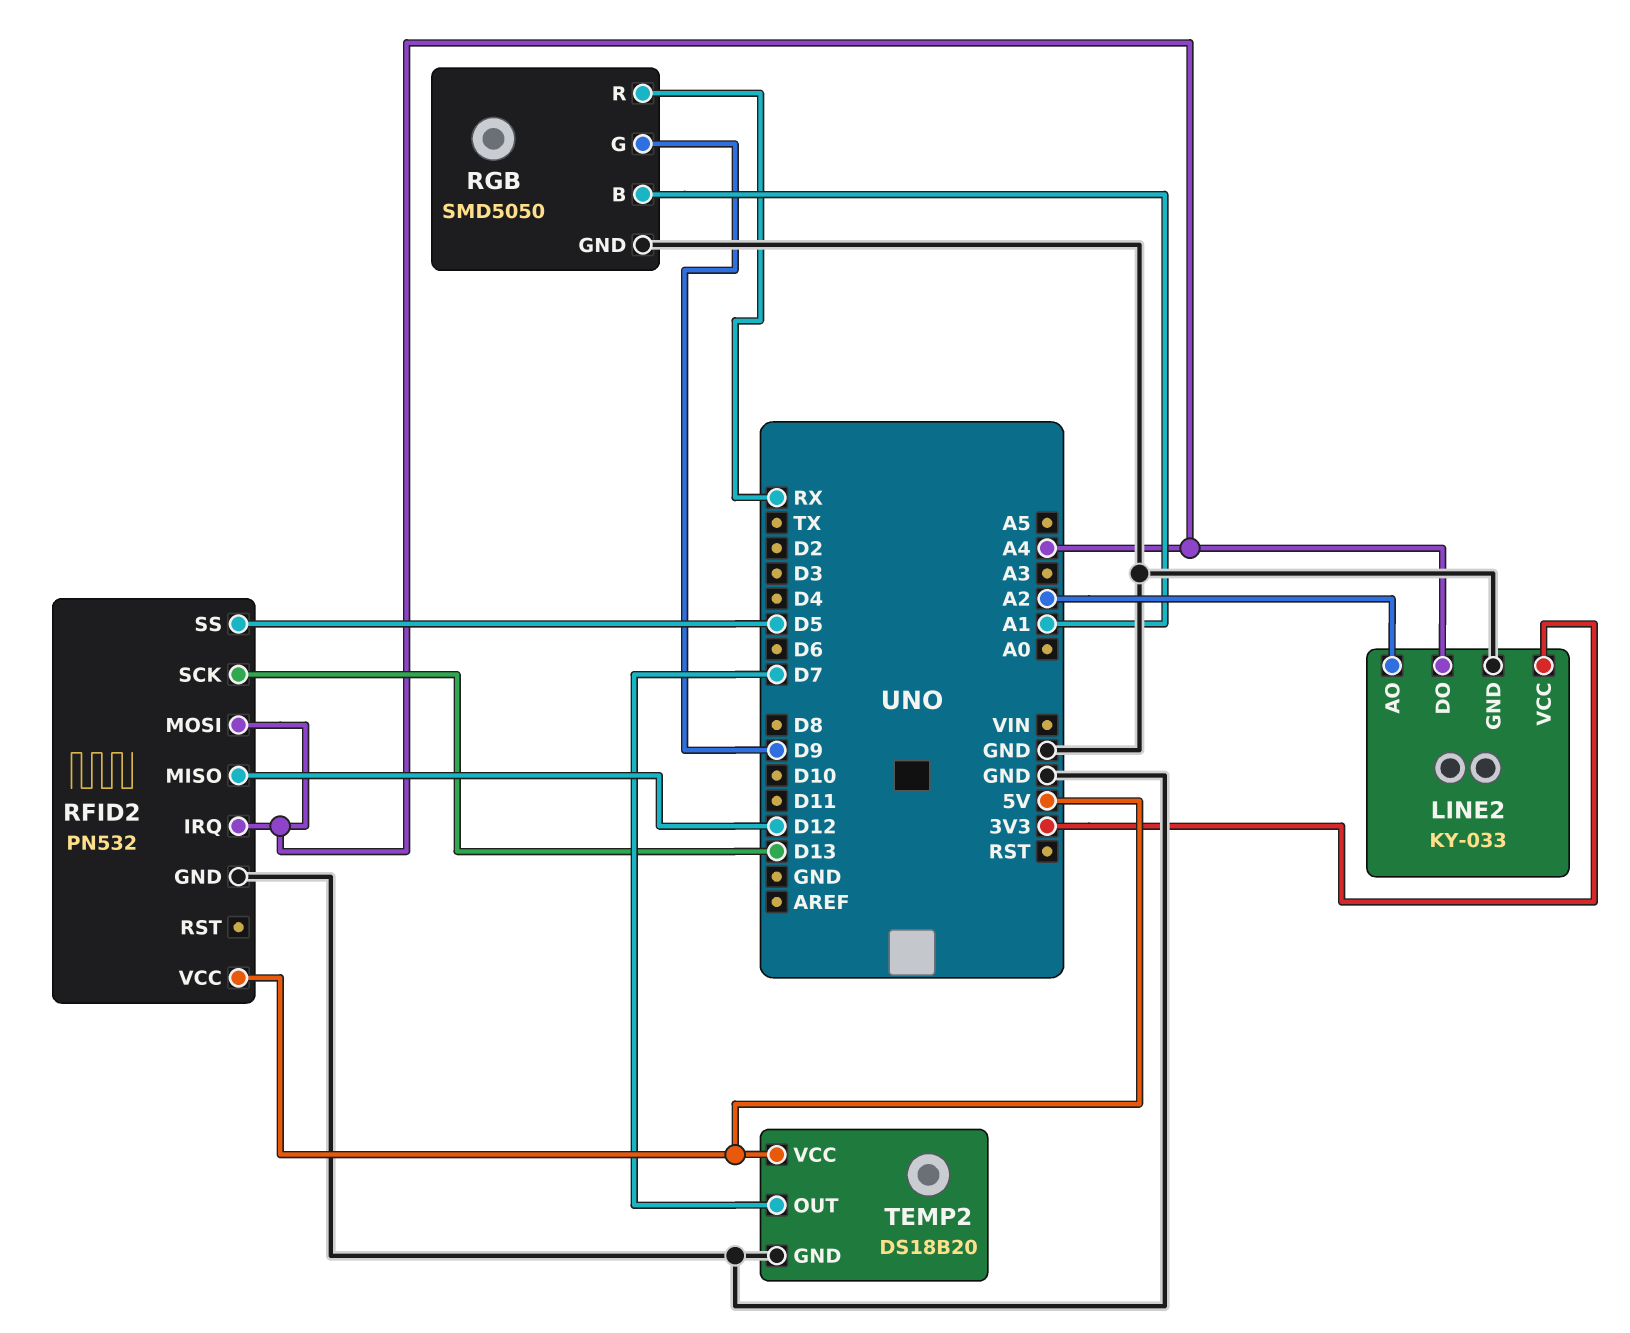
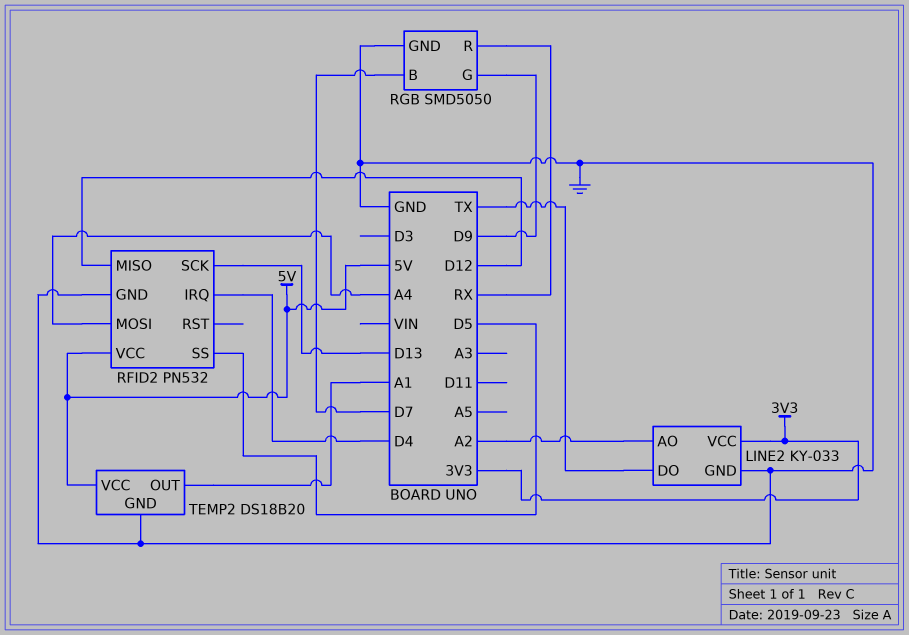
LINE2 pin DO: A4 -> TX
RFID2 pin IRQ: A4 -> D4
RGB pin B: A1 -> D7
TEMP2 pin OUT: D7 -> A1

